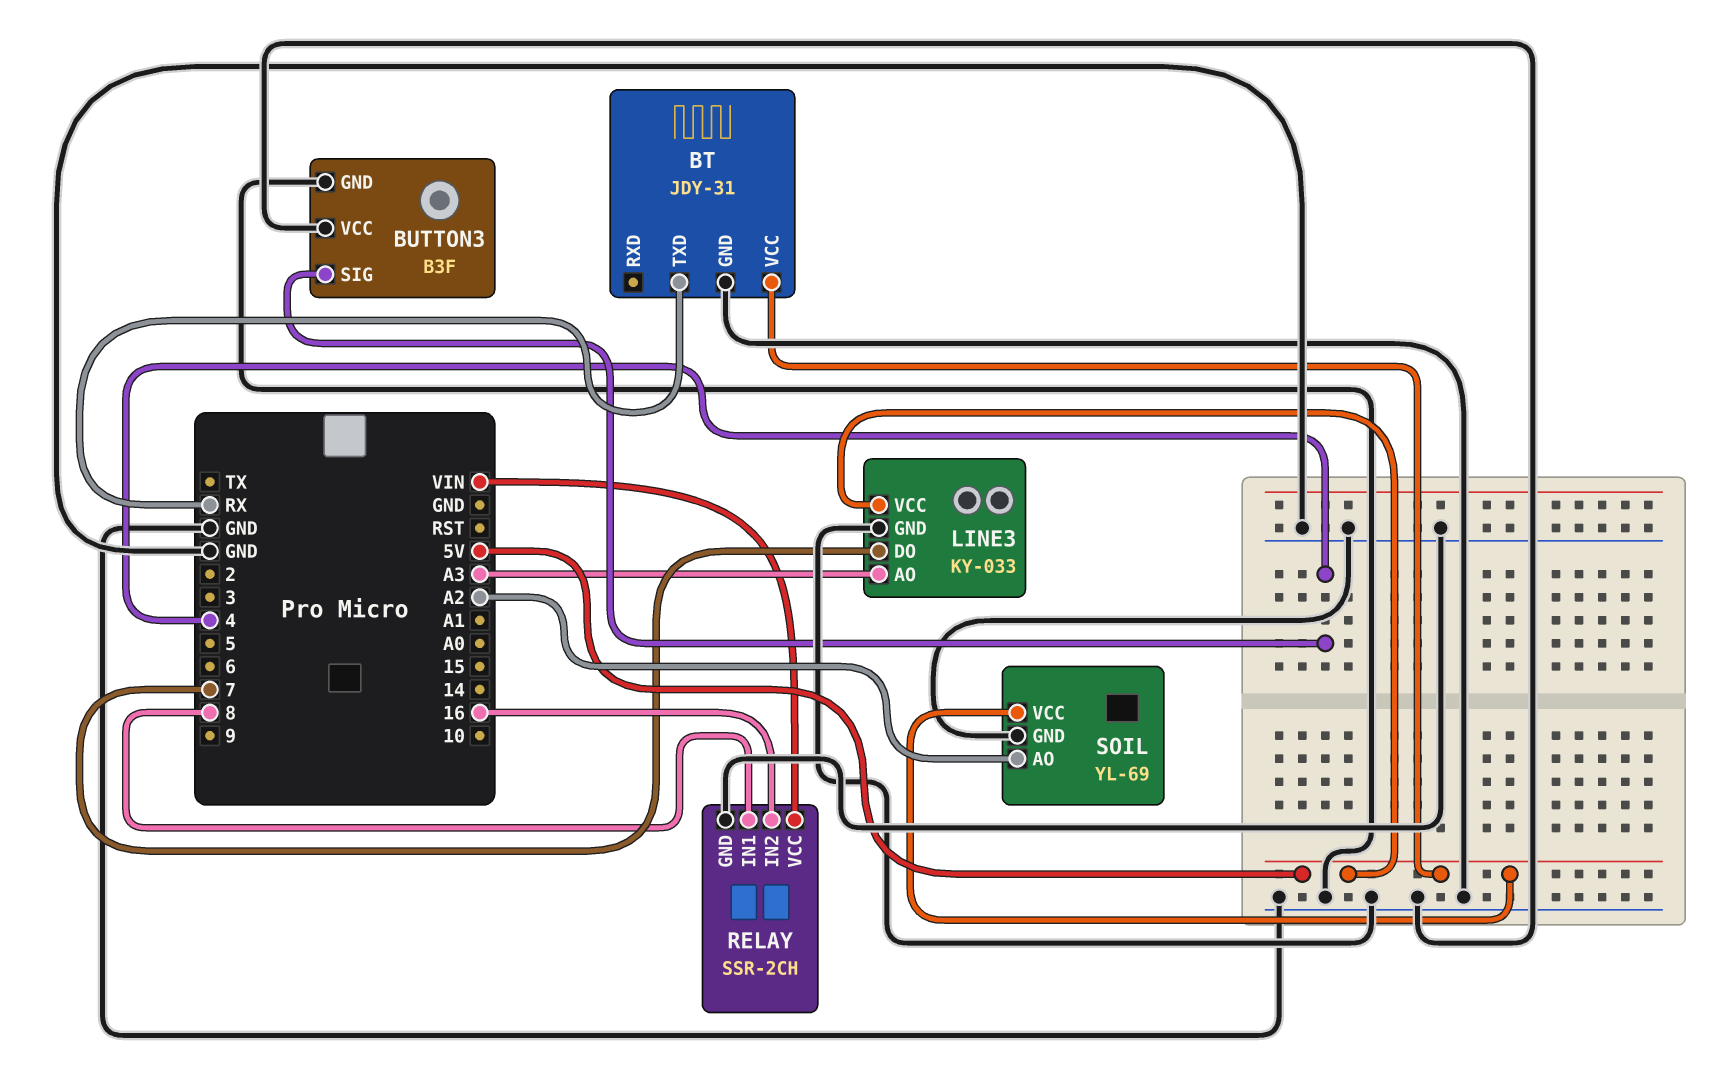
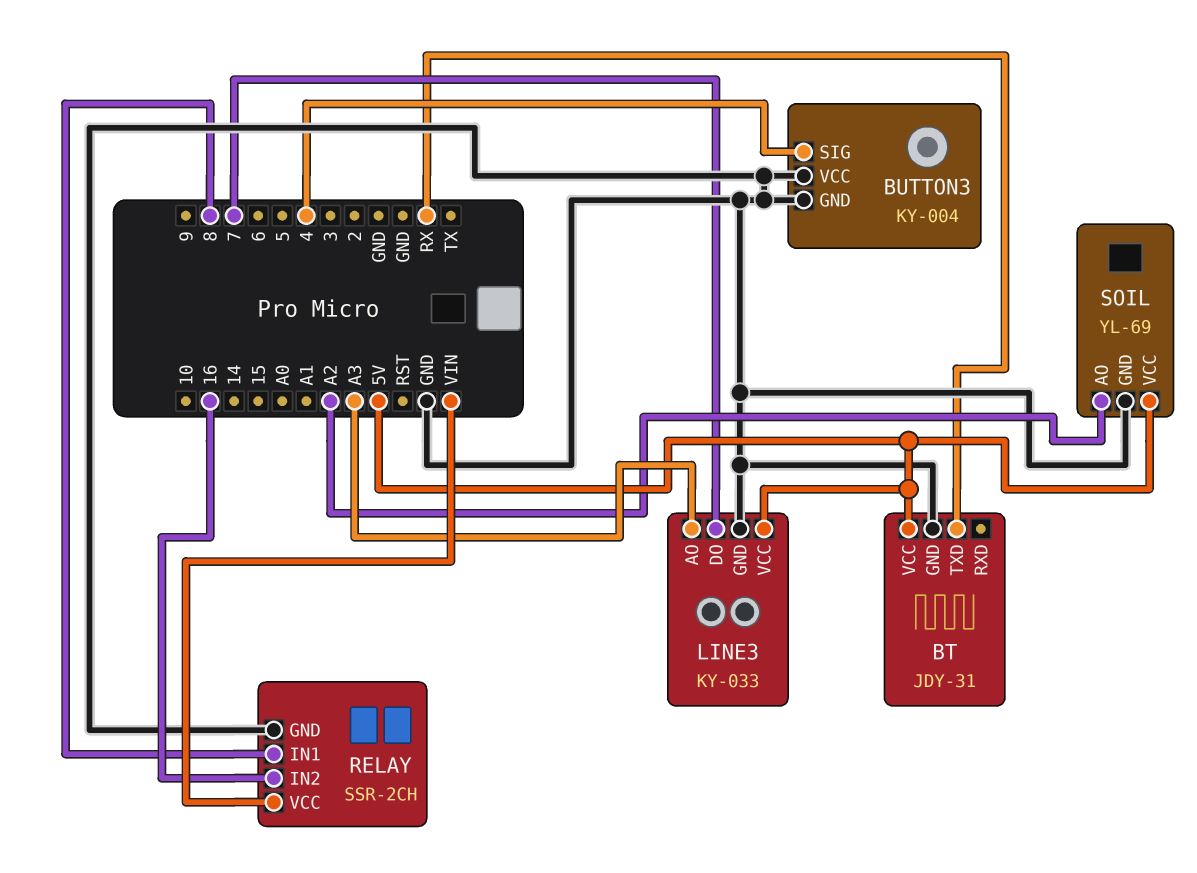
BUTTON3: B3F -> KY-004

